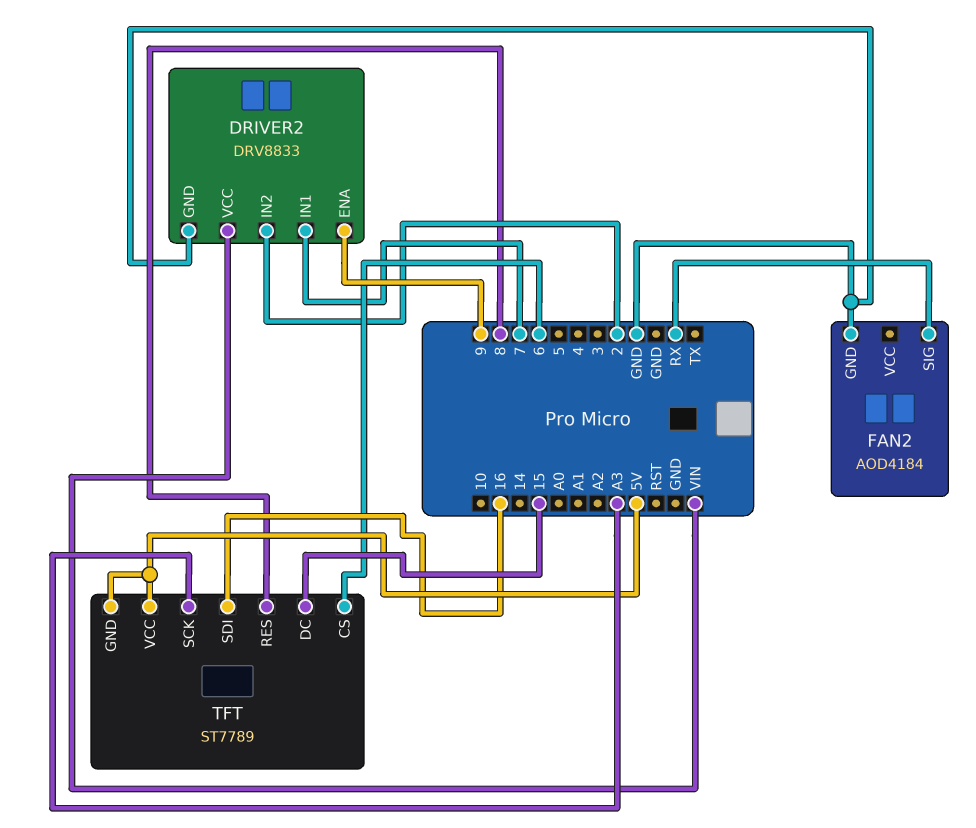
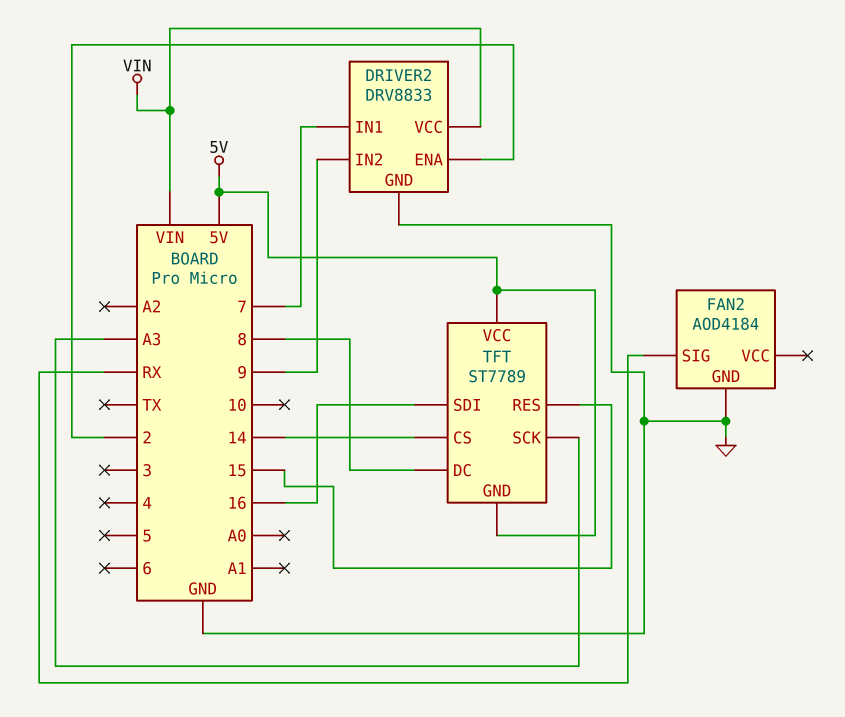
DRIVER2 pin ENA: 9 -> 2
DRIVER2 pin IN2: 2 -> 9
TFT pin CS: 6 -> 14
TFT pin DC: 15 -> 8
TFT pin RES: 8 -> 15

